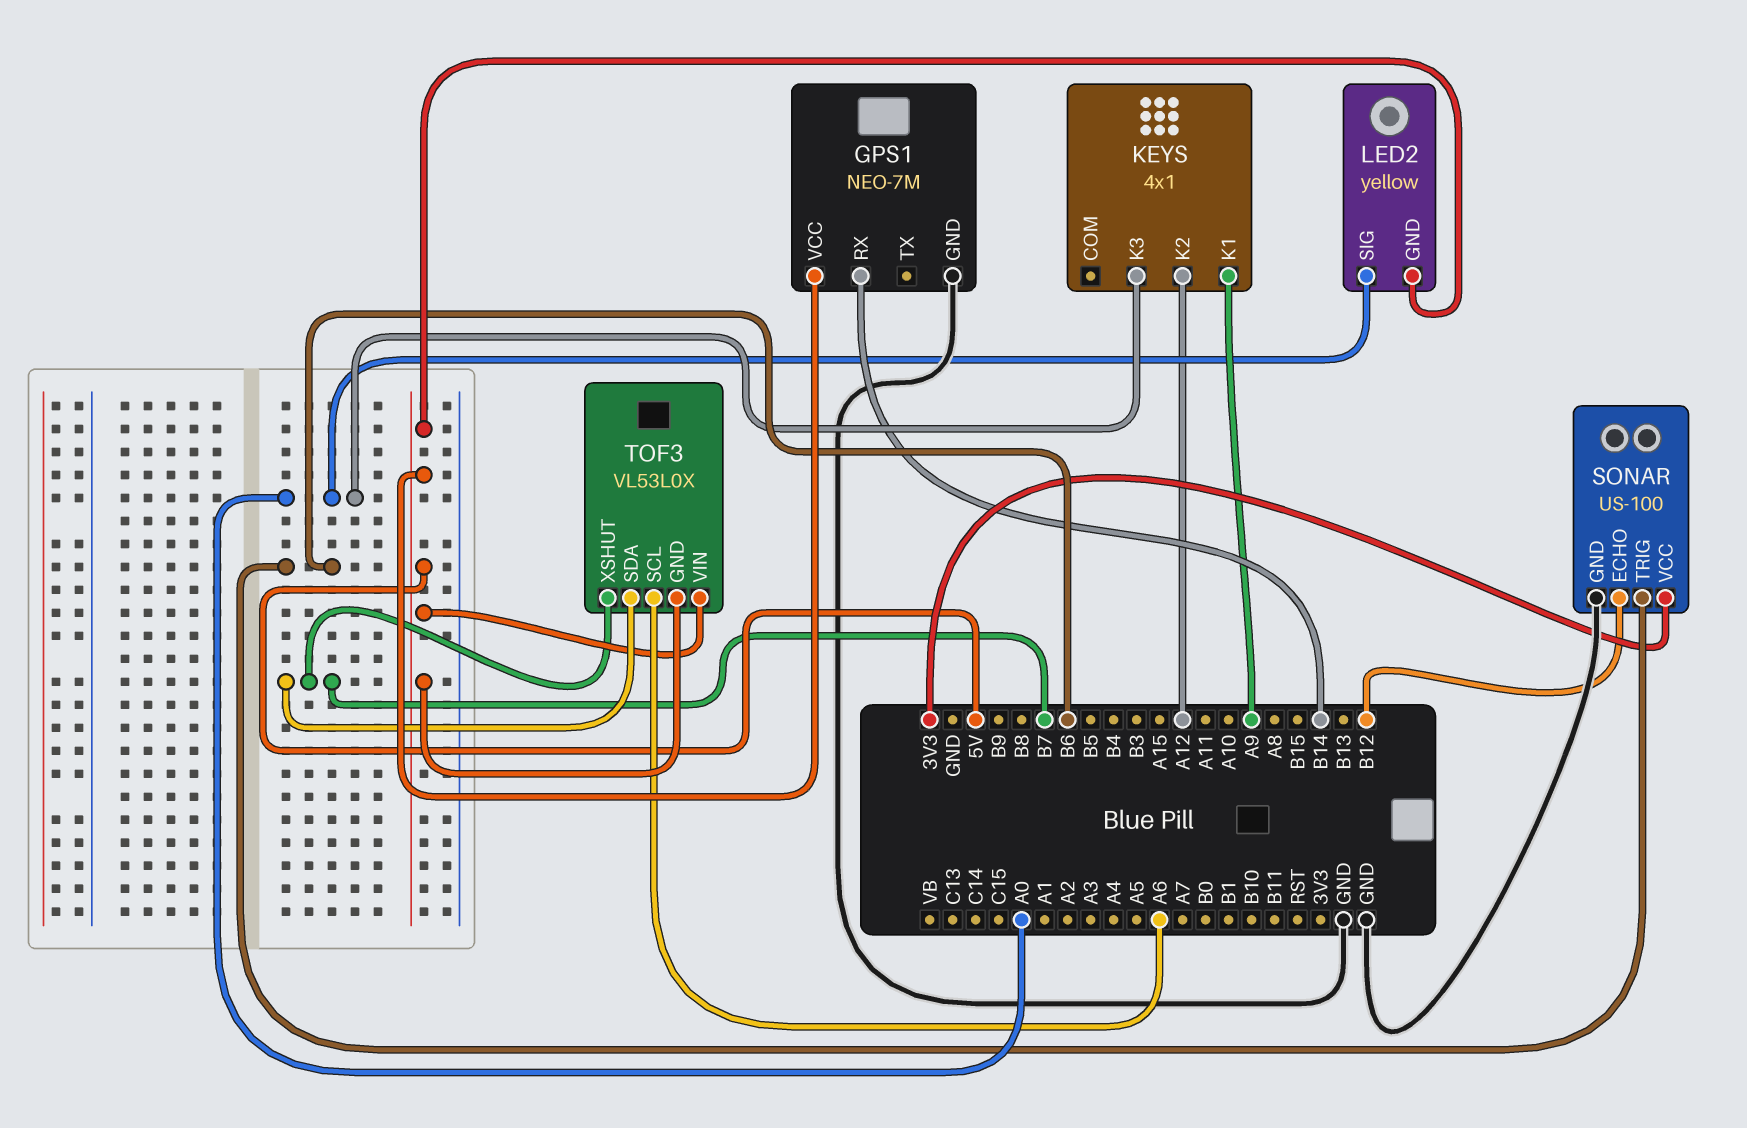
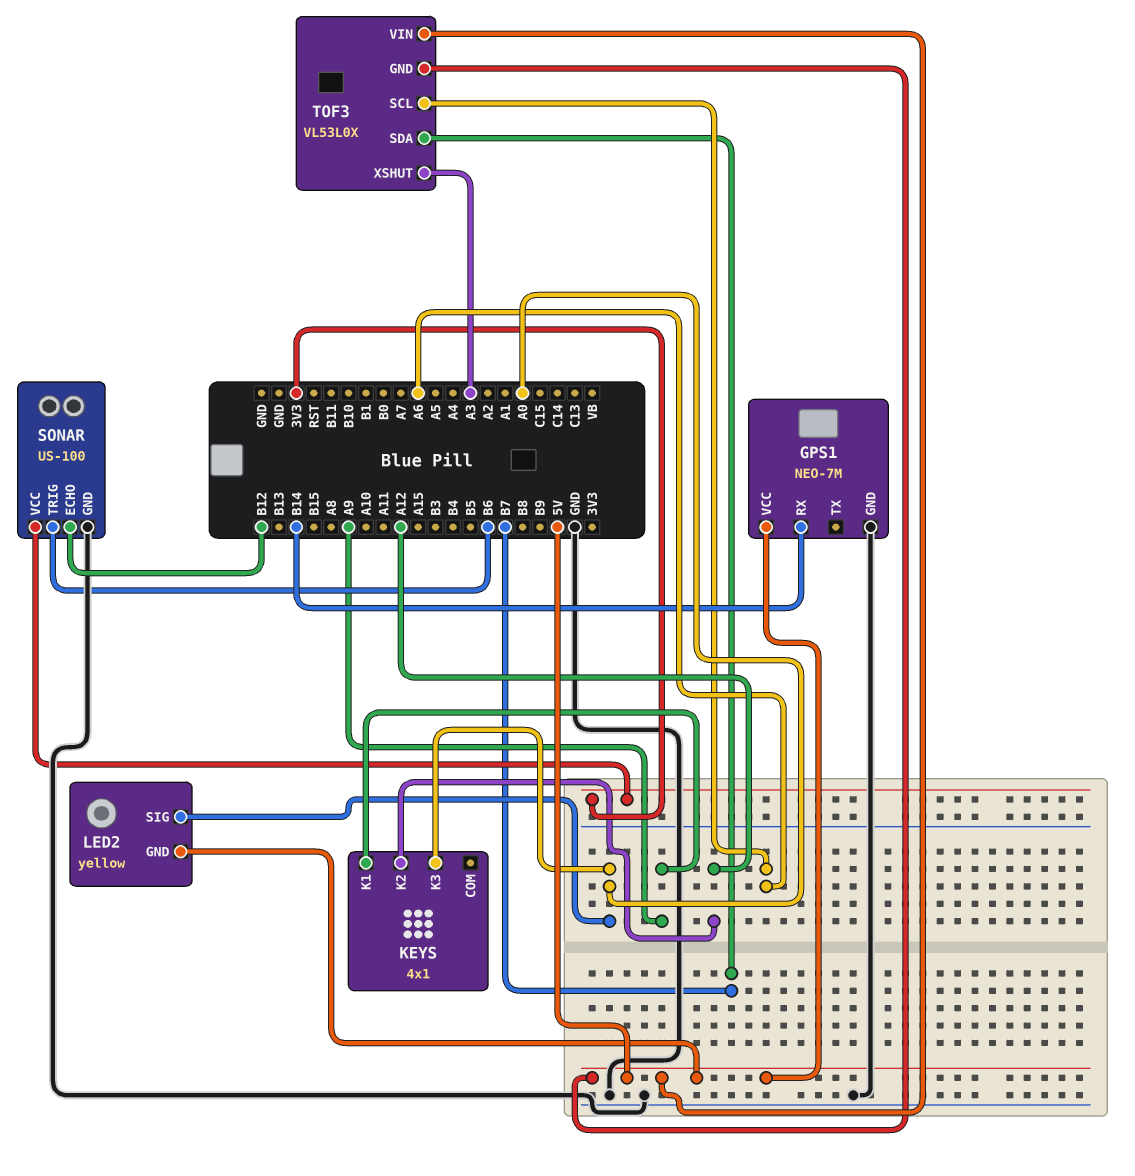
TOF3 pin XSHUT: B7 -> A3

